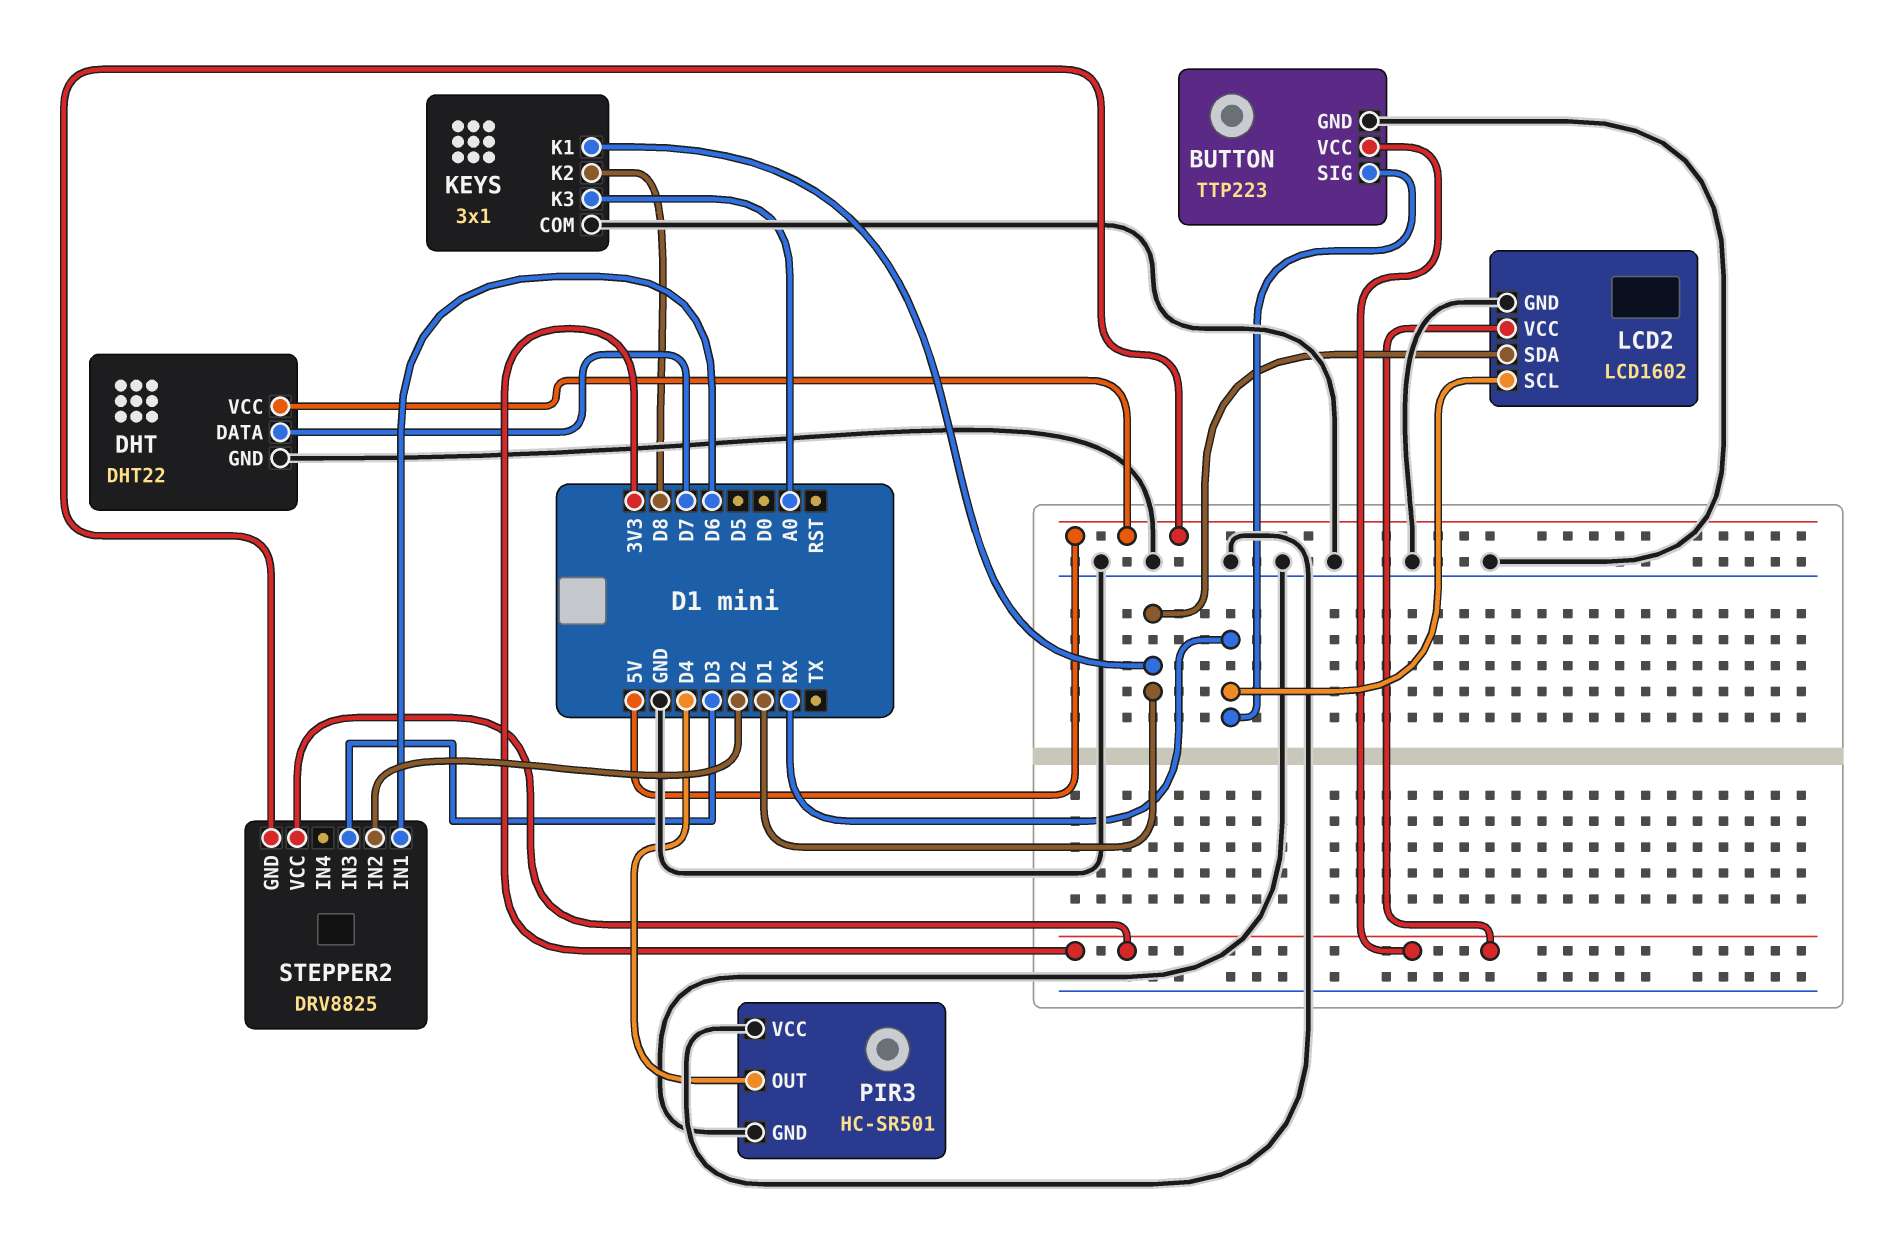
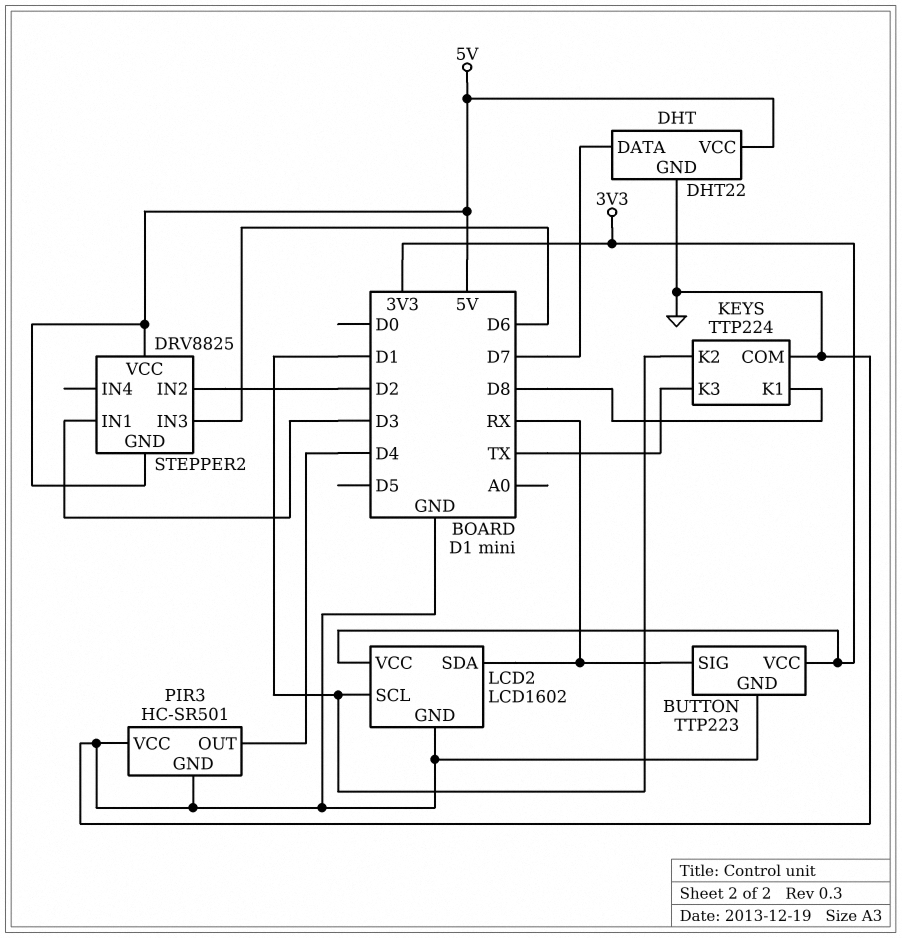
KEYS: 3x1 -> TTP224
KEYS pin K1: D1 -> D8
KEYS pin K2: D8 -> D1
KEYS pin K3: A0 -> TX
LCD2 pin SCL: RX -> D1
LCD2 pin SDA: D1 -> RX
STEPPER2 pin IN1: D6 -> D3
STEPPER2 pin IN3: D3 -> D6
STEPPER2 pin VCC: 3V3 -> 5V

